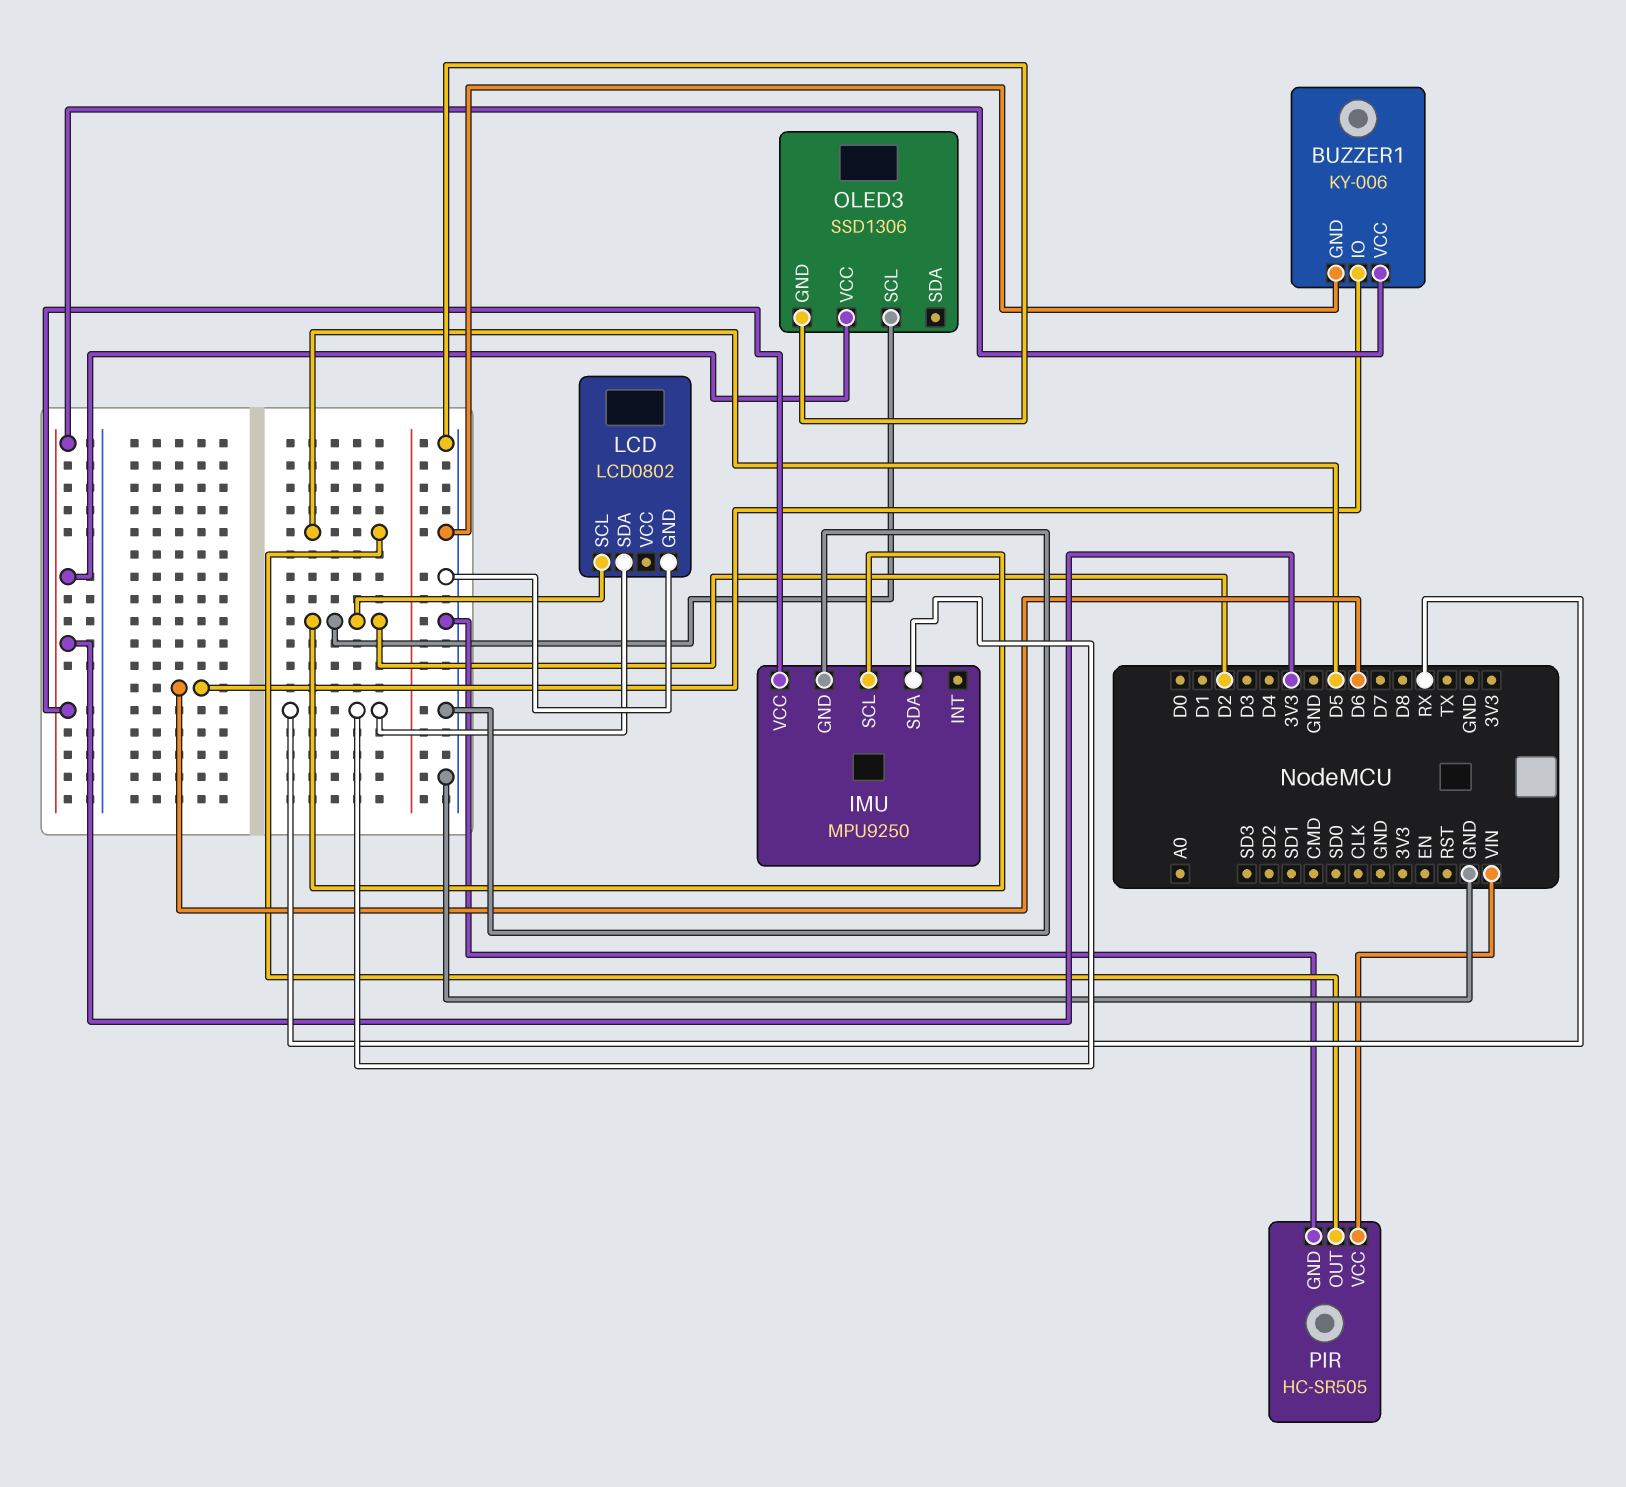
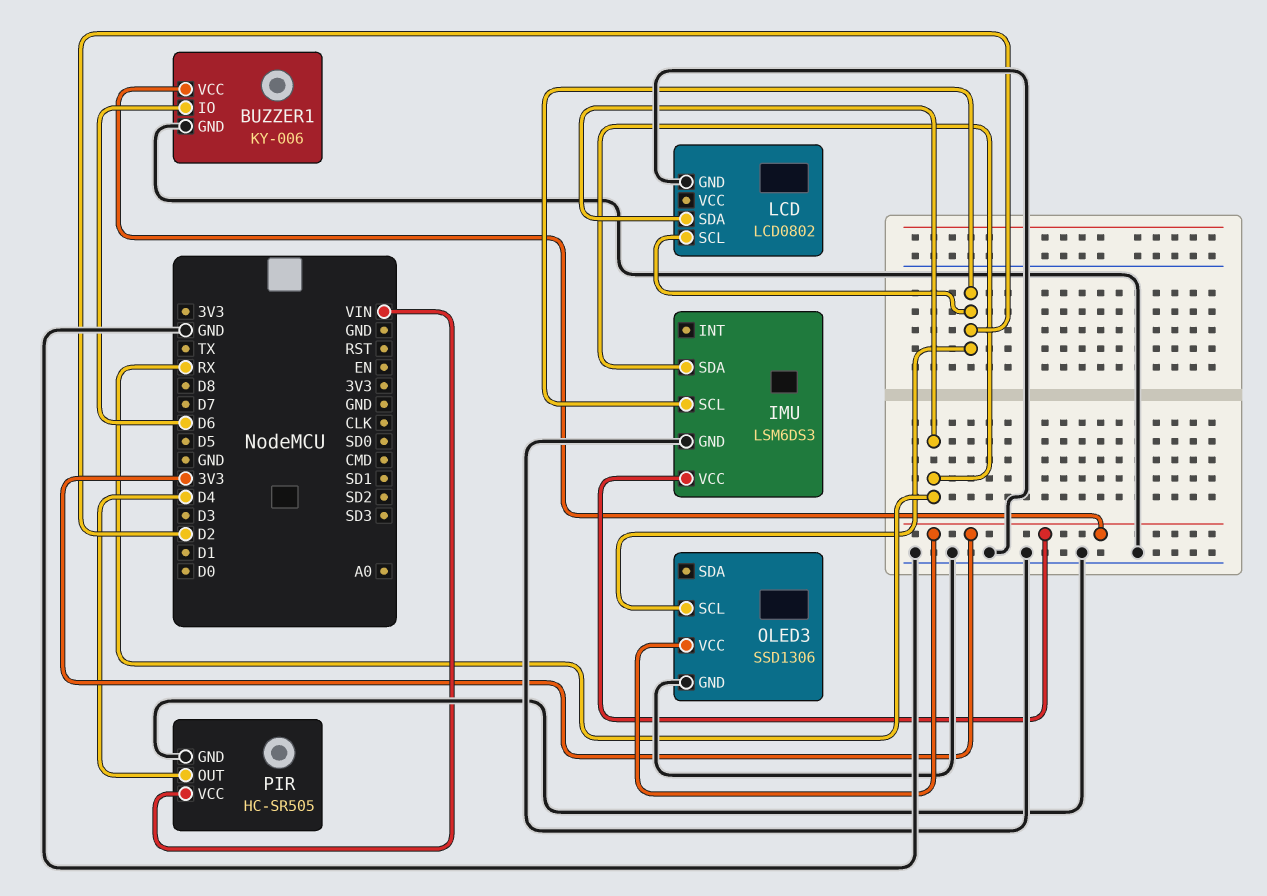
IMU: MPU9250 -> LSM6DS3
PIR pin OUT: D5 -> D4

